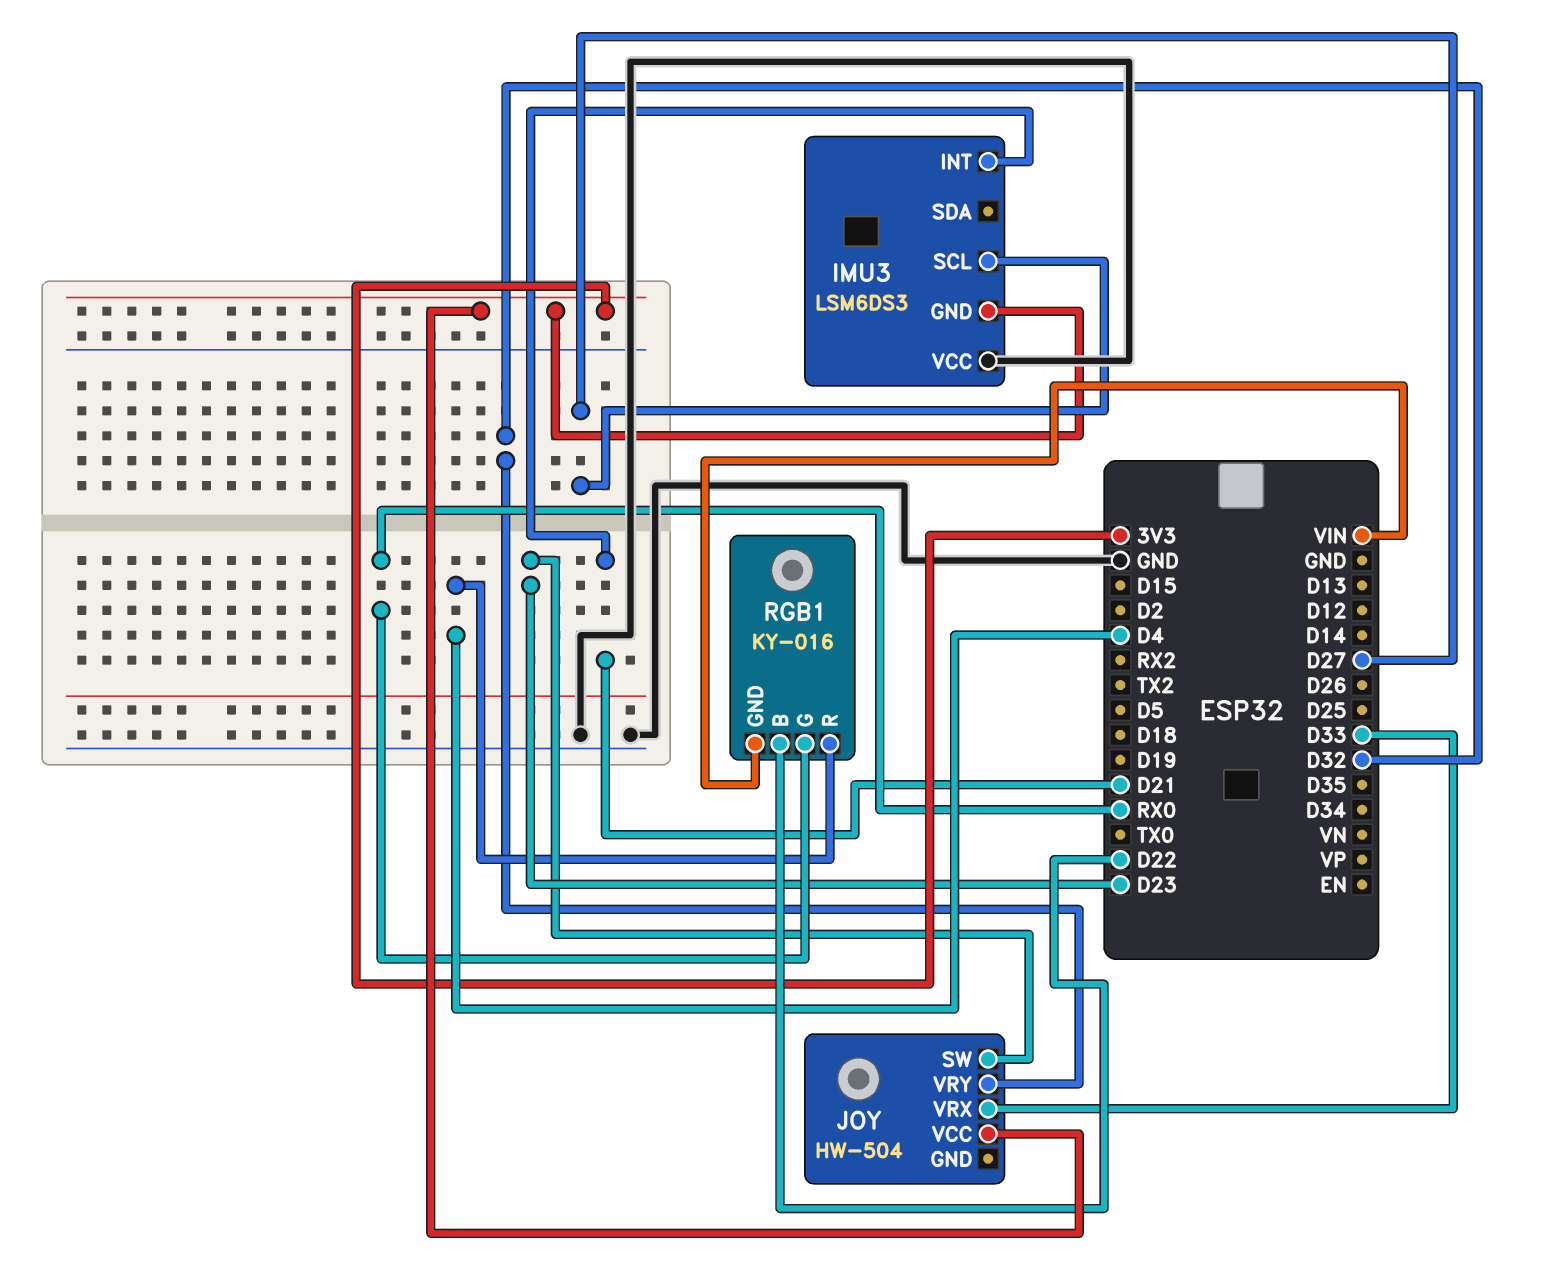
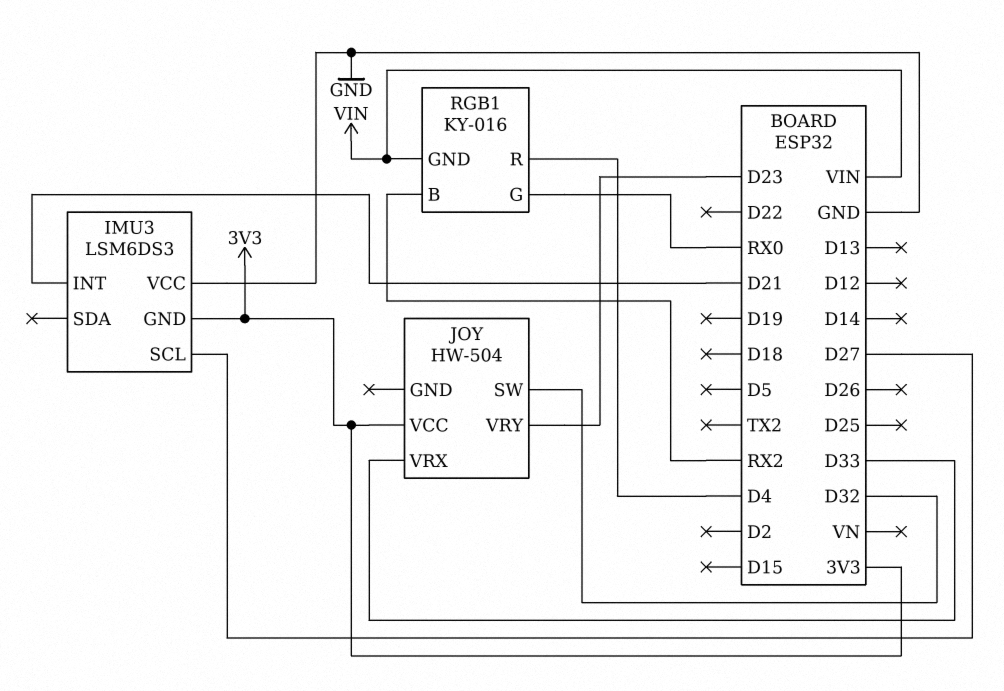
JOY pin SW: D23 -> D32
JOY pin VRY: D32 -> D23
RGB1 pin B: D22 -> RX2

